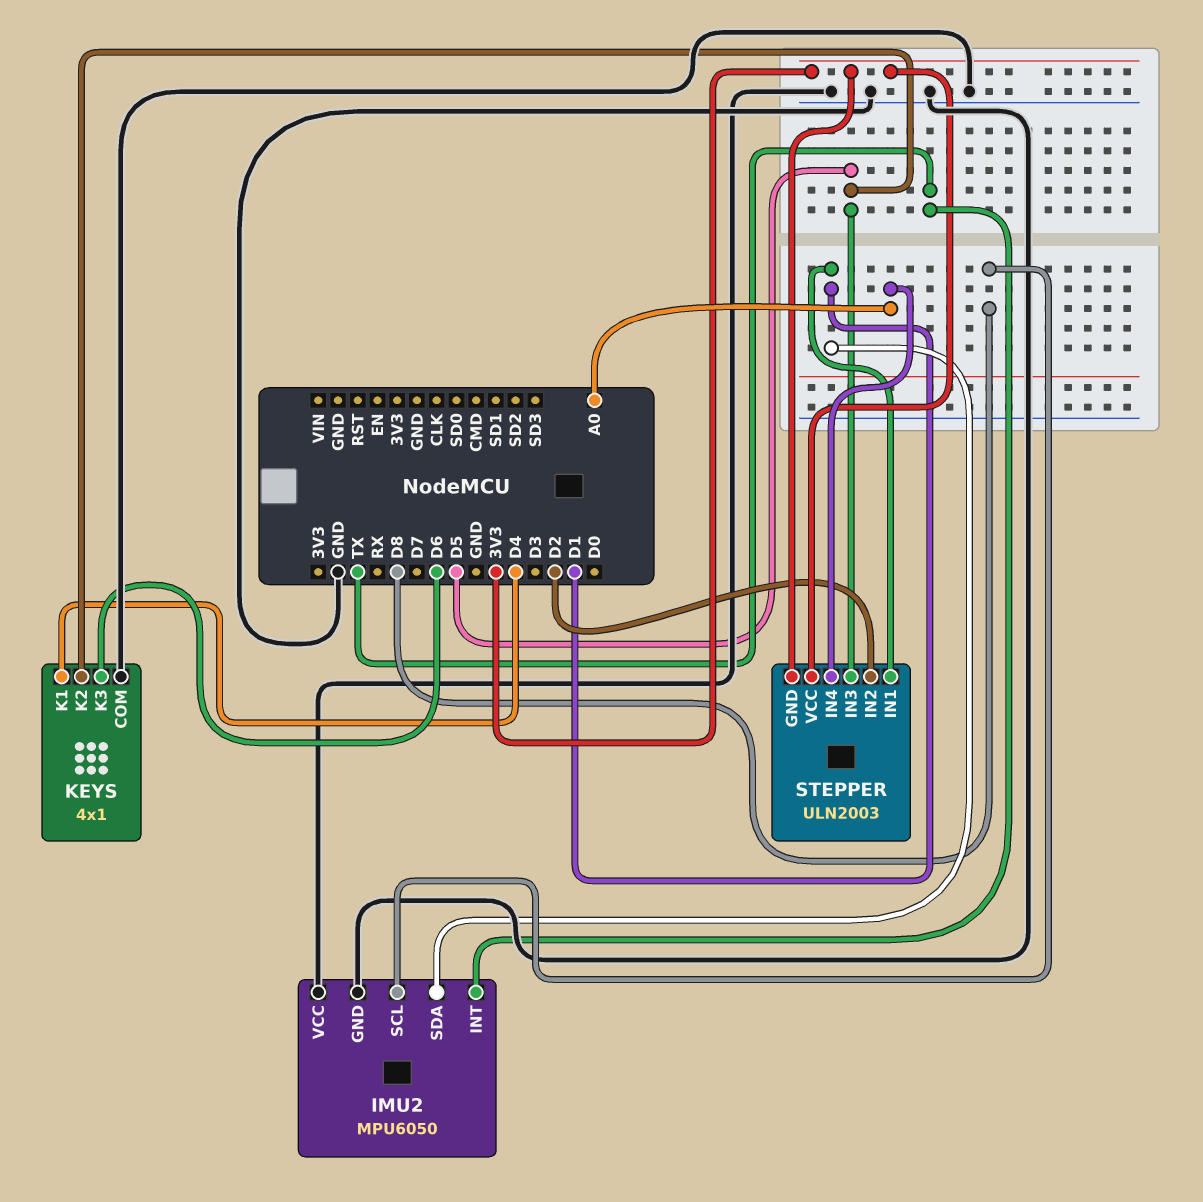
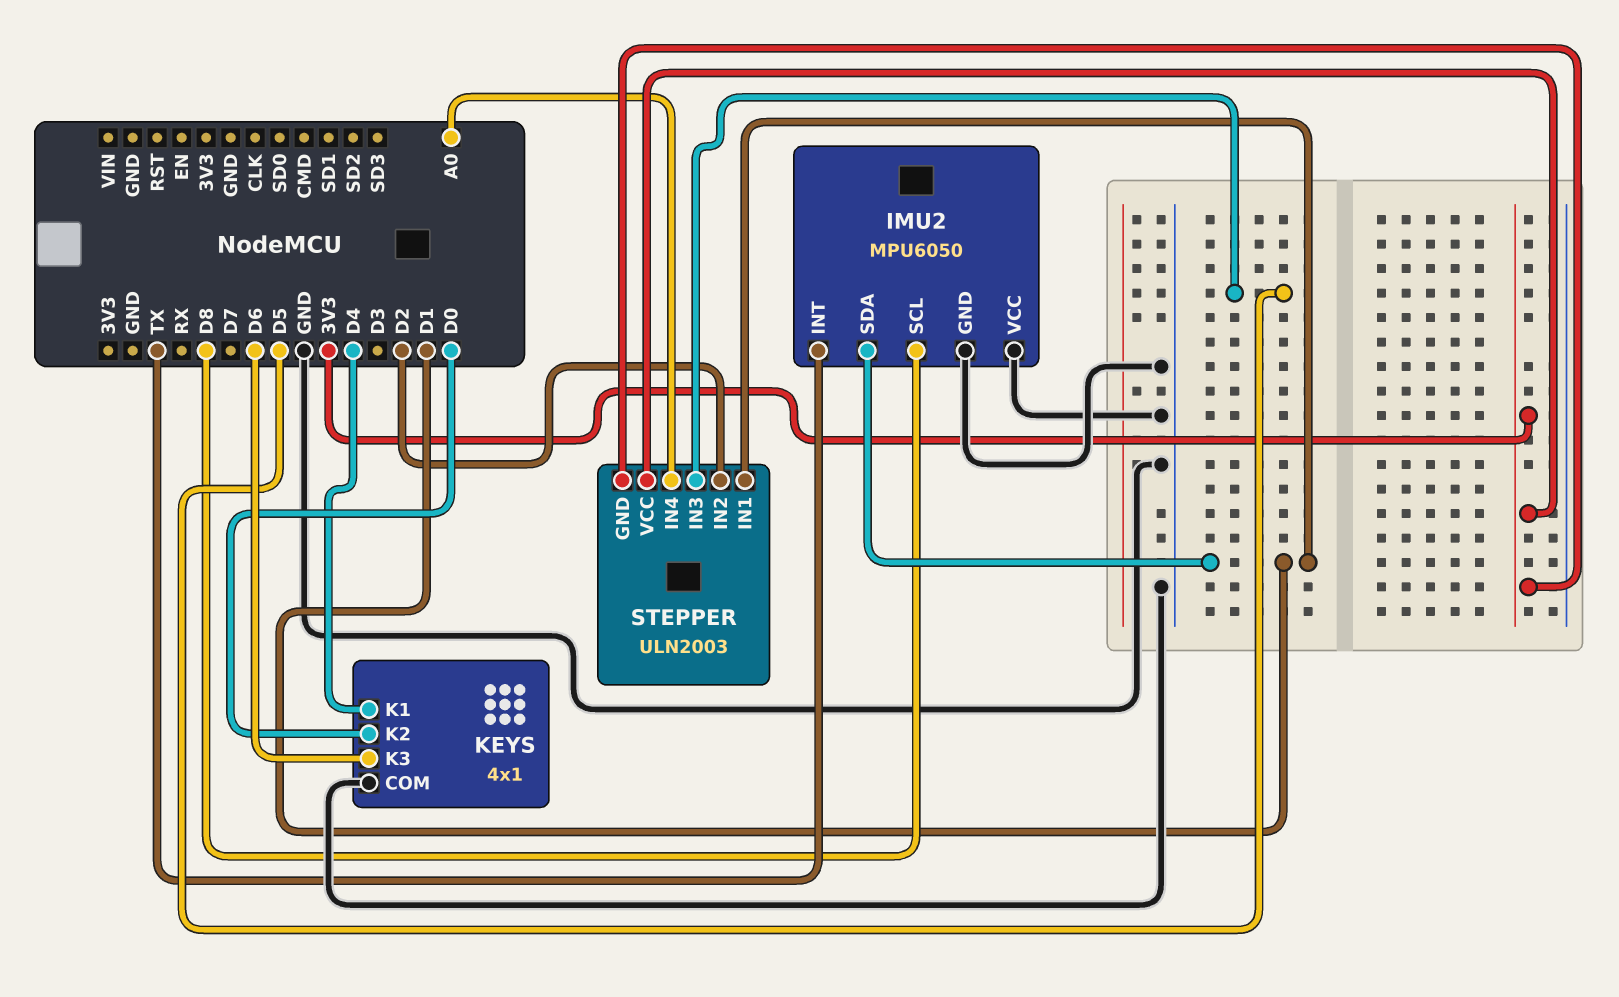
KEYS pin K2: D5 -> D0

